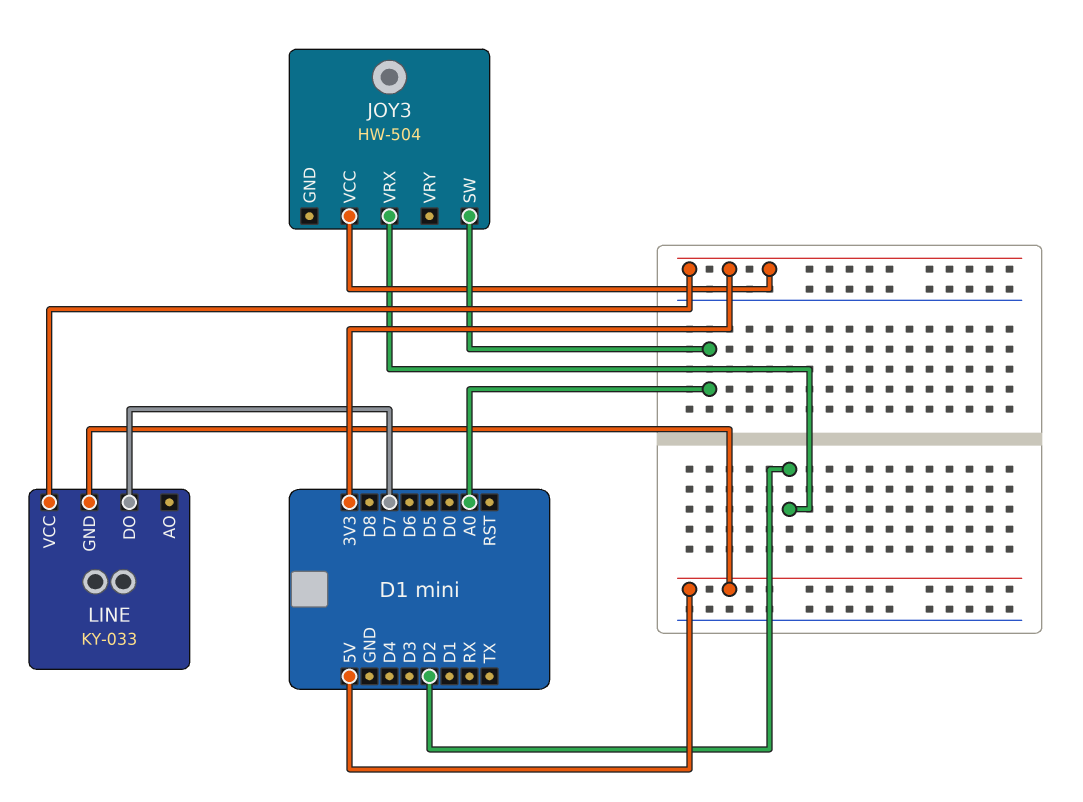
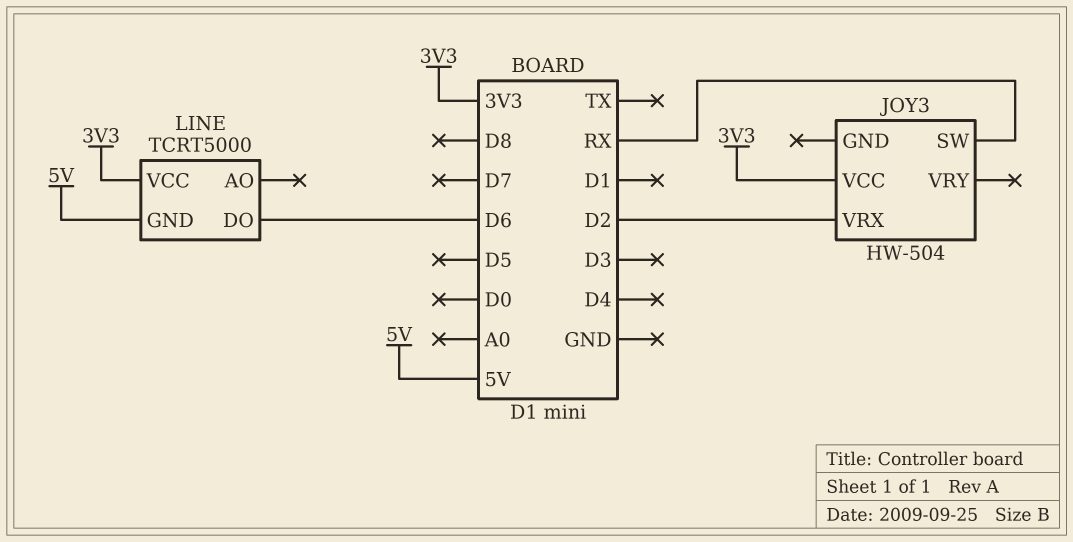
JOY3 pin SW: A0 -> RX
LINE: KY-033 -> TCRT5000
LINE pin DO: D7 -> D6

